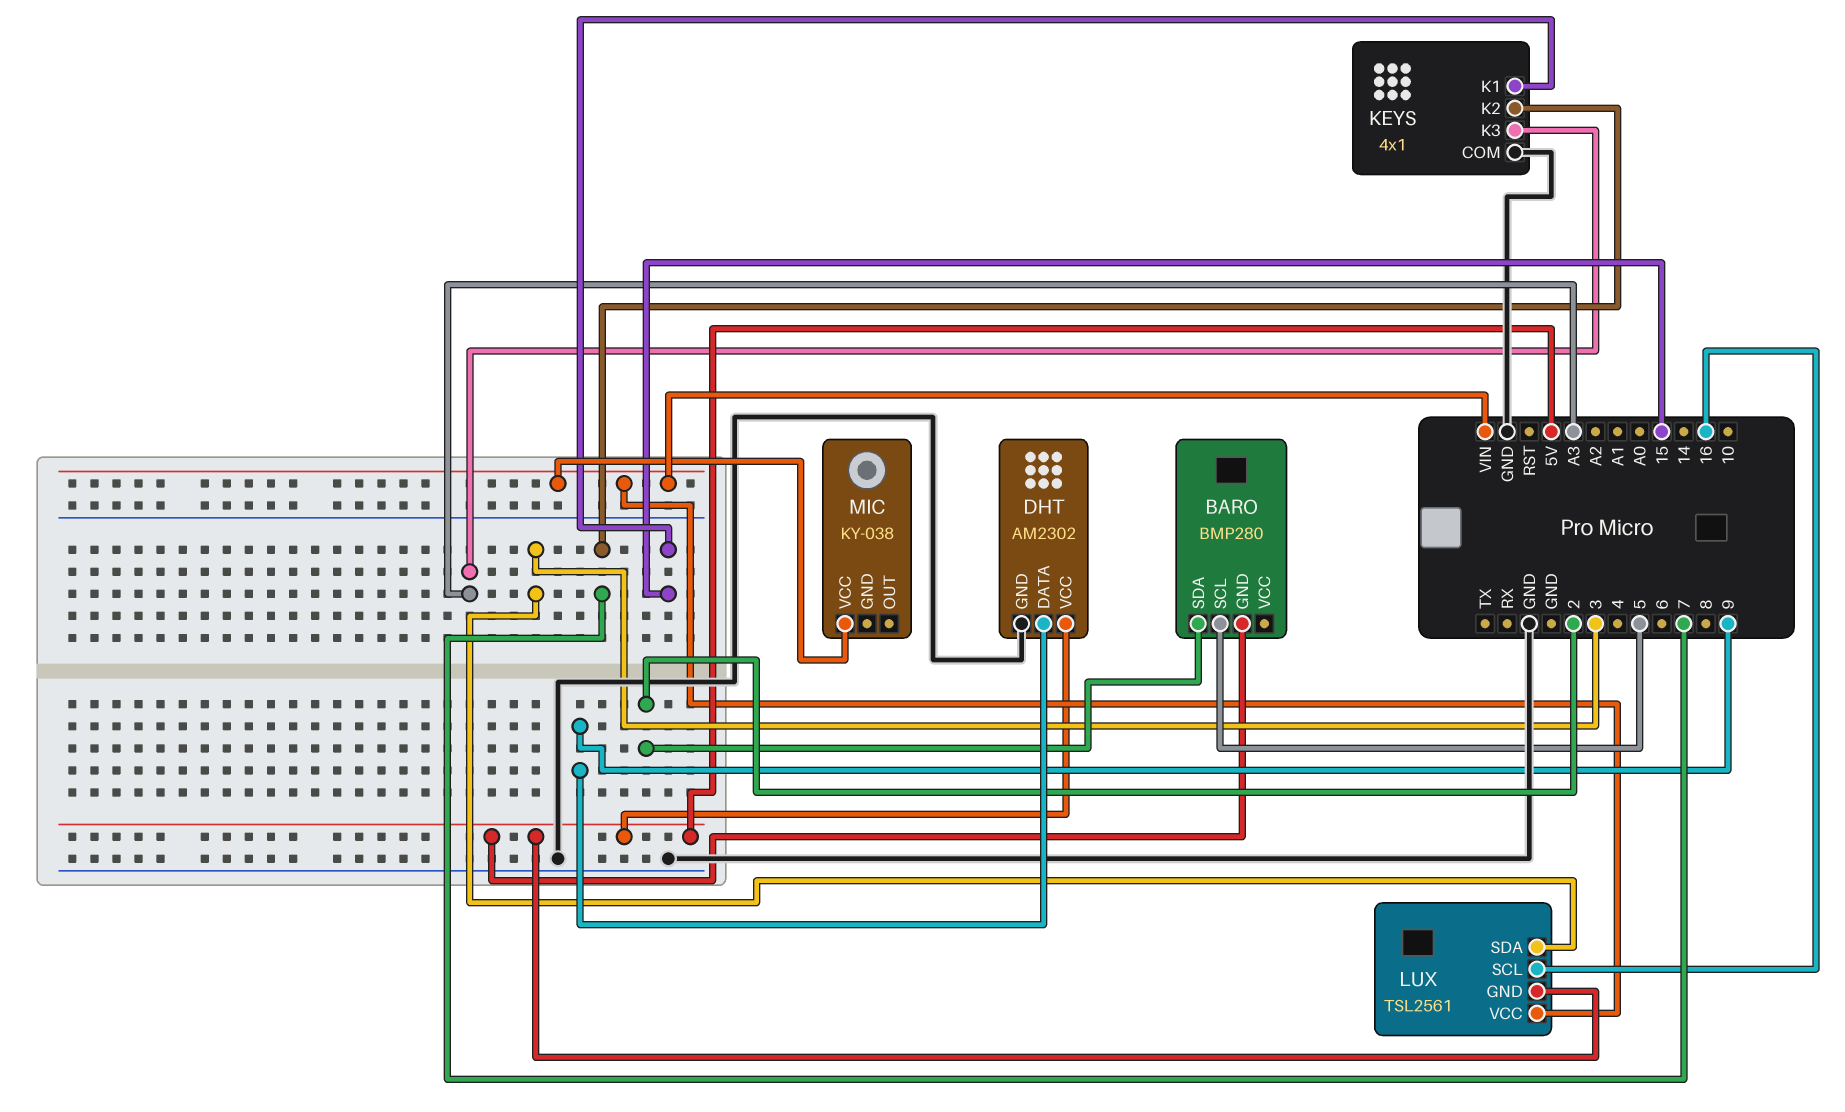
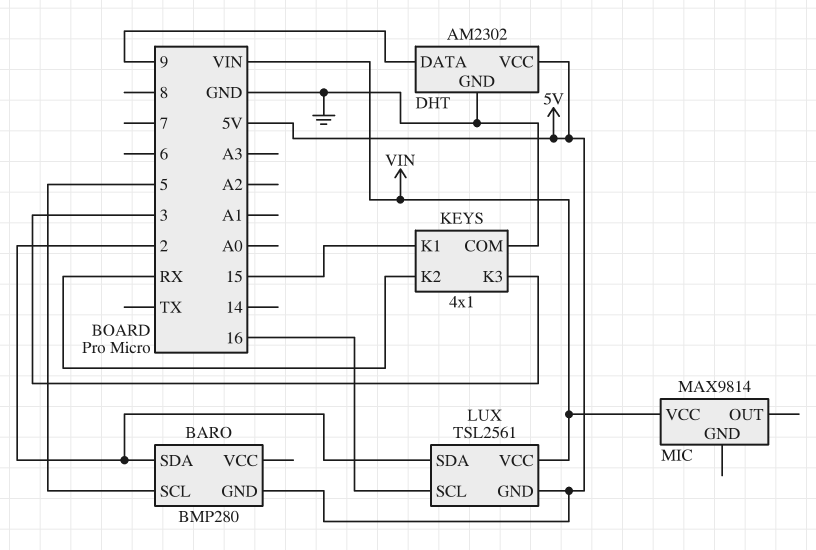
KEYS pin K2: 7 -> RX
KEYS pin K3: A3 -> 3
LUX pin SDA: 3 -> 2
MIC: KY-038 -> MAX9814

